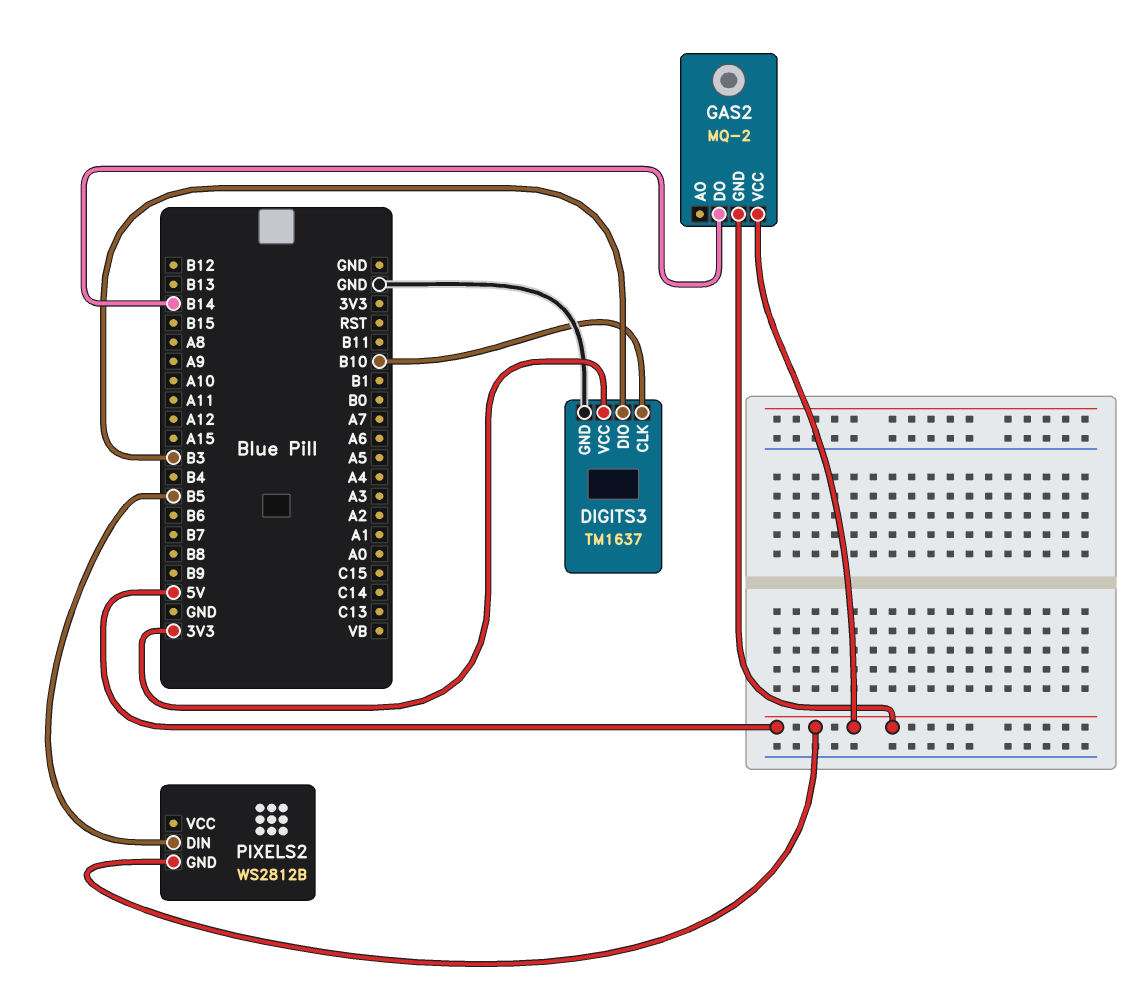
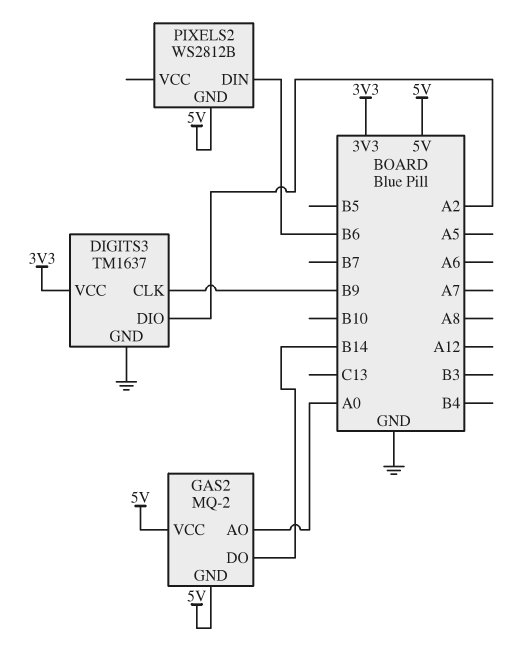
DIGITS3 pin CLK: B10 -> B9
DIGITS3 pin DIO: B3 -> A2
GAS2 pin AO: none -> A0
PIXELS2 pin DIN: B5 -> B6

